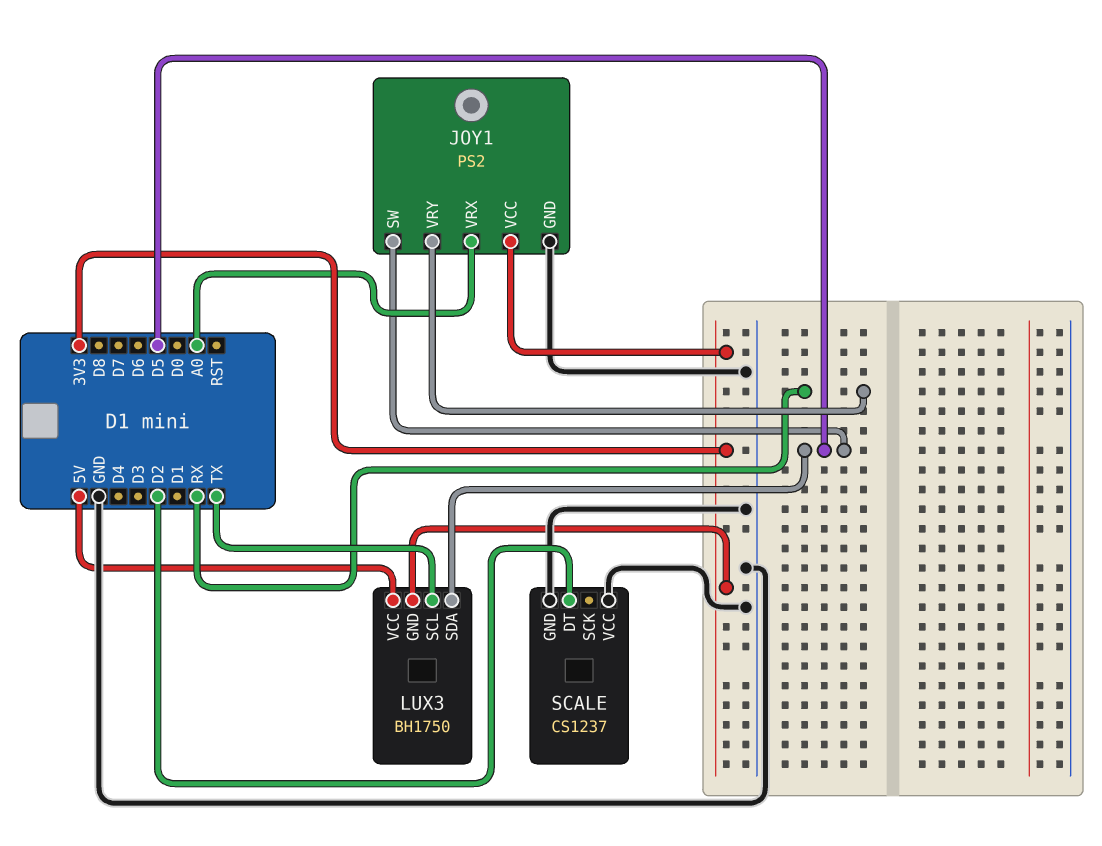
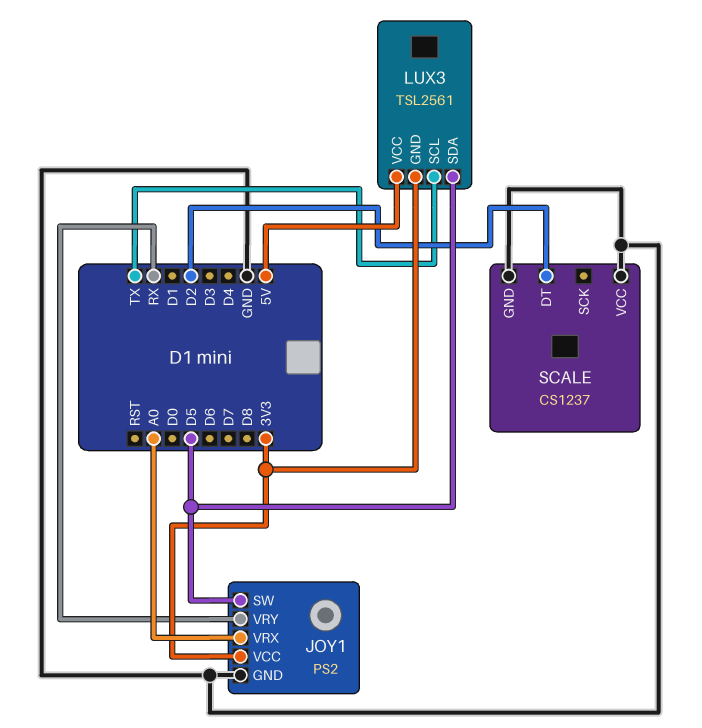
LUX3: BH1750 -> TSL2561

